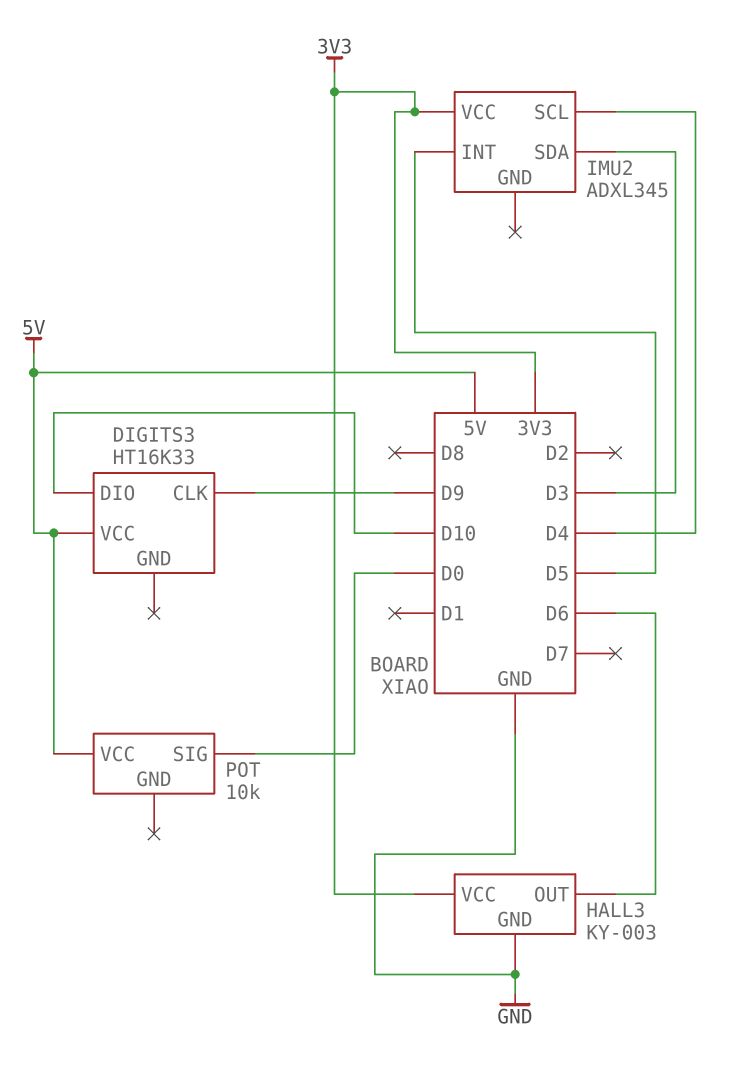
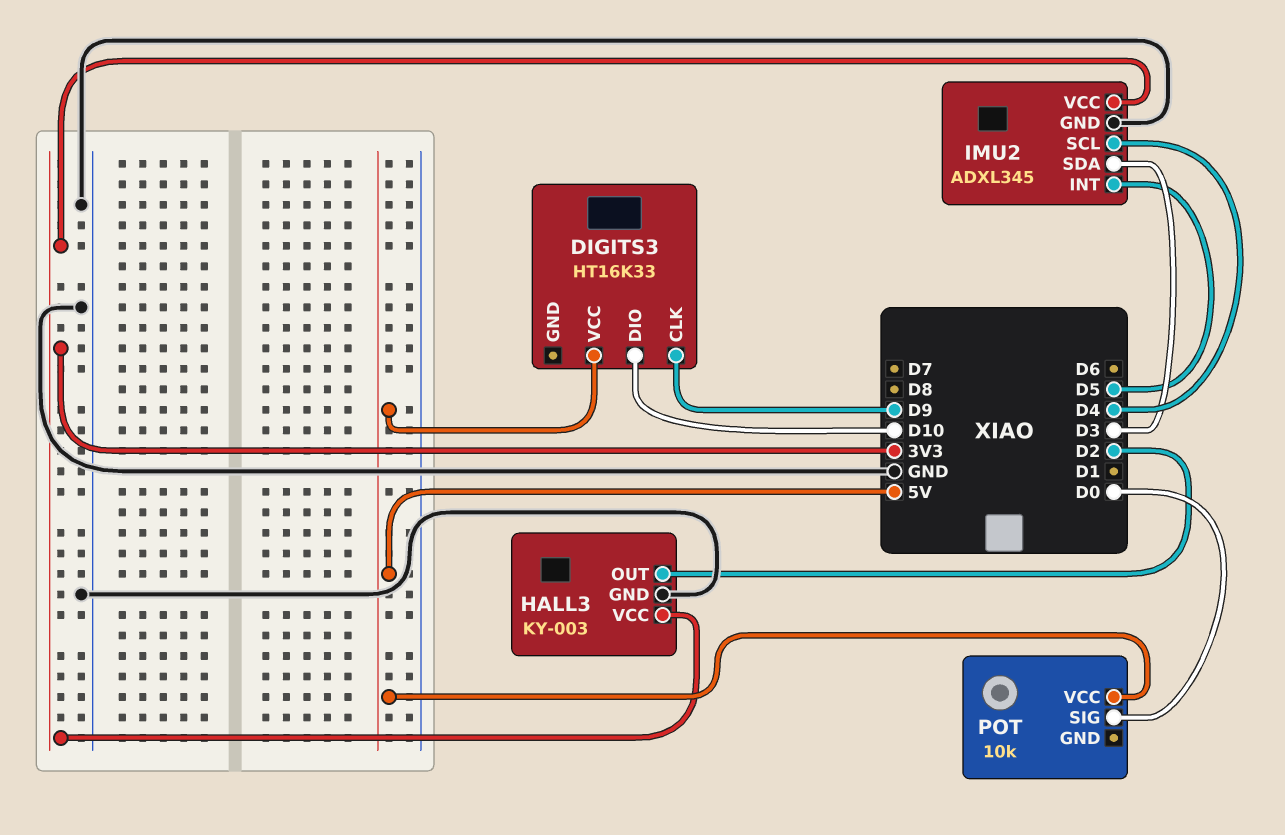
HALL3 pin OUT: D6 -> D2
IMU2 pin GND: none -> GND

